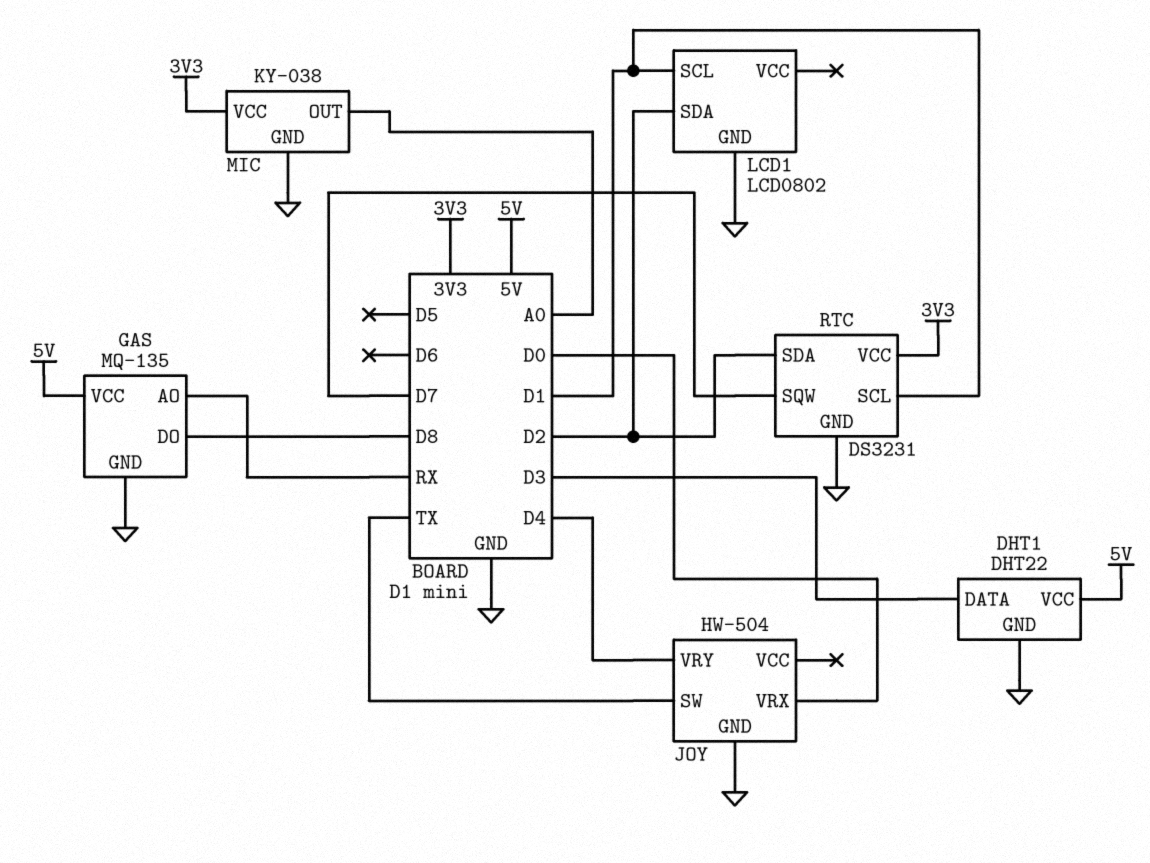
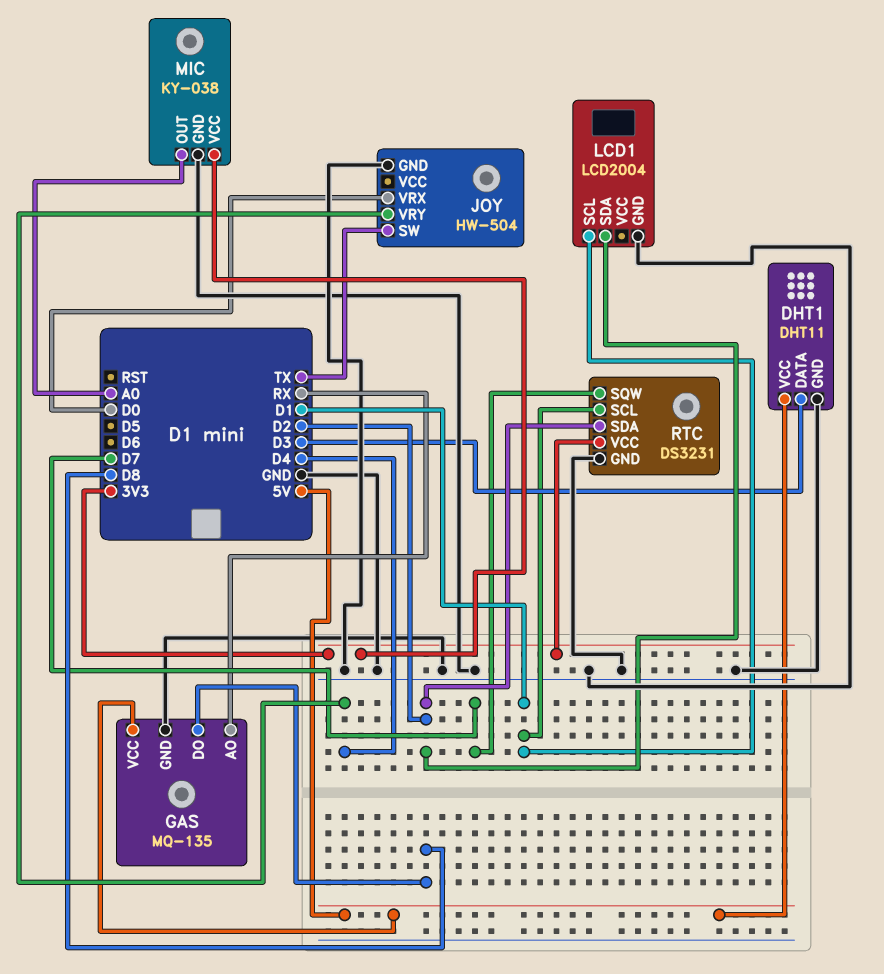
DHT1: DHT22 -> DHT11
LCD1: LCD0802 -> LCD2004

